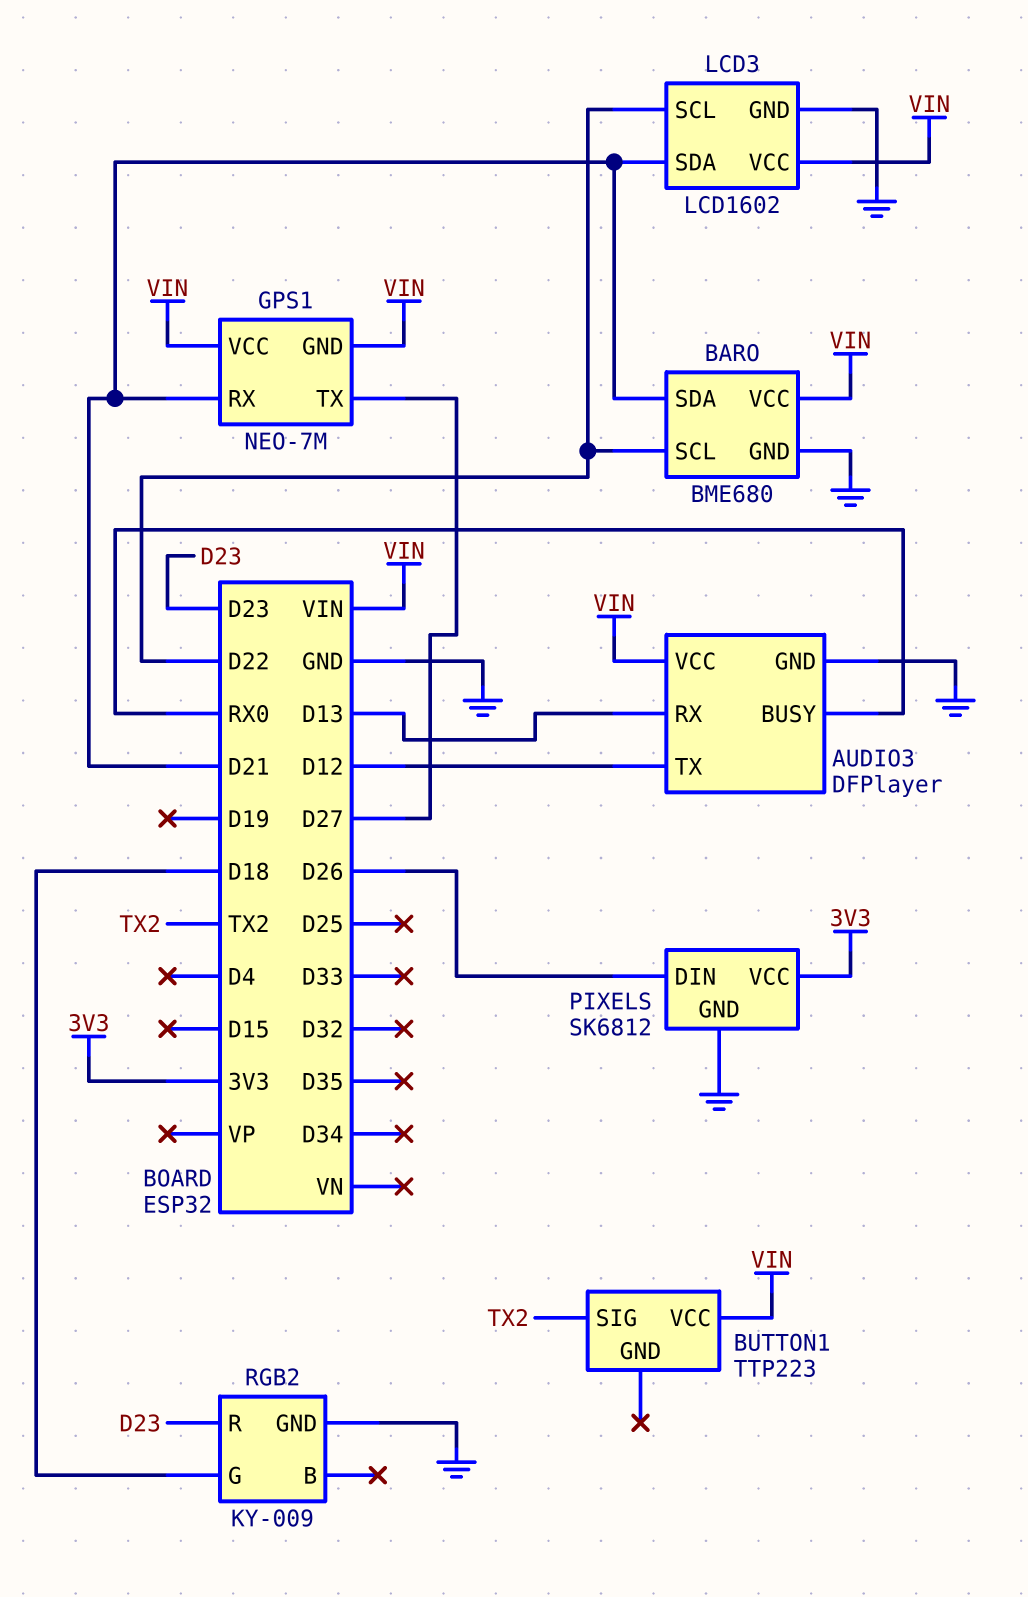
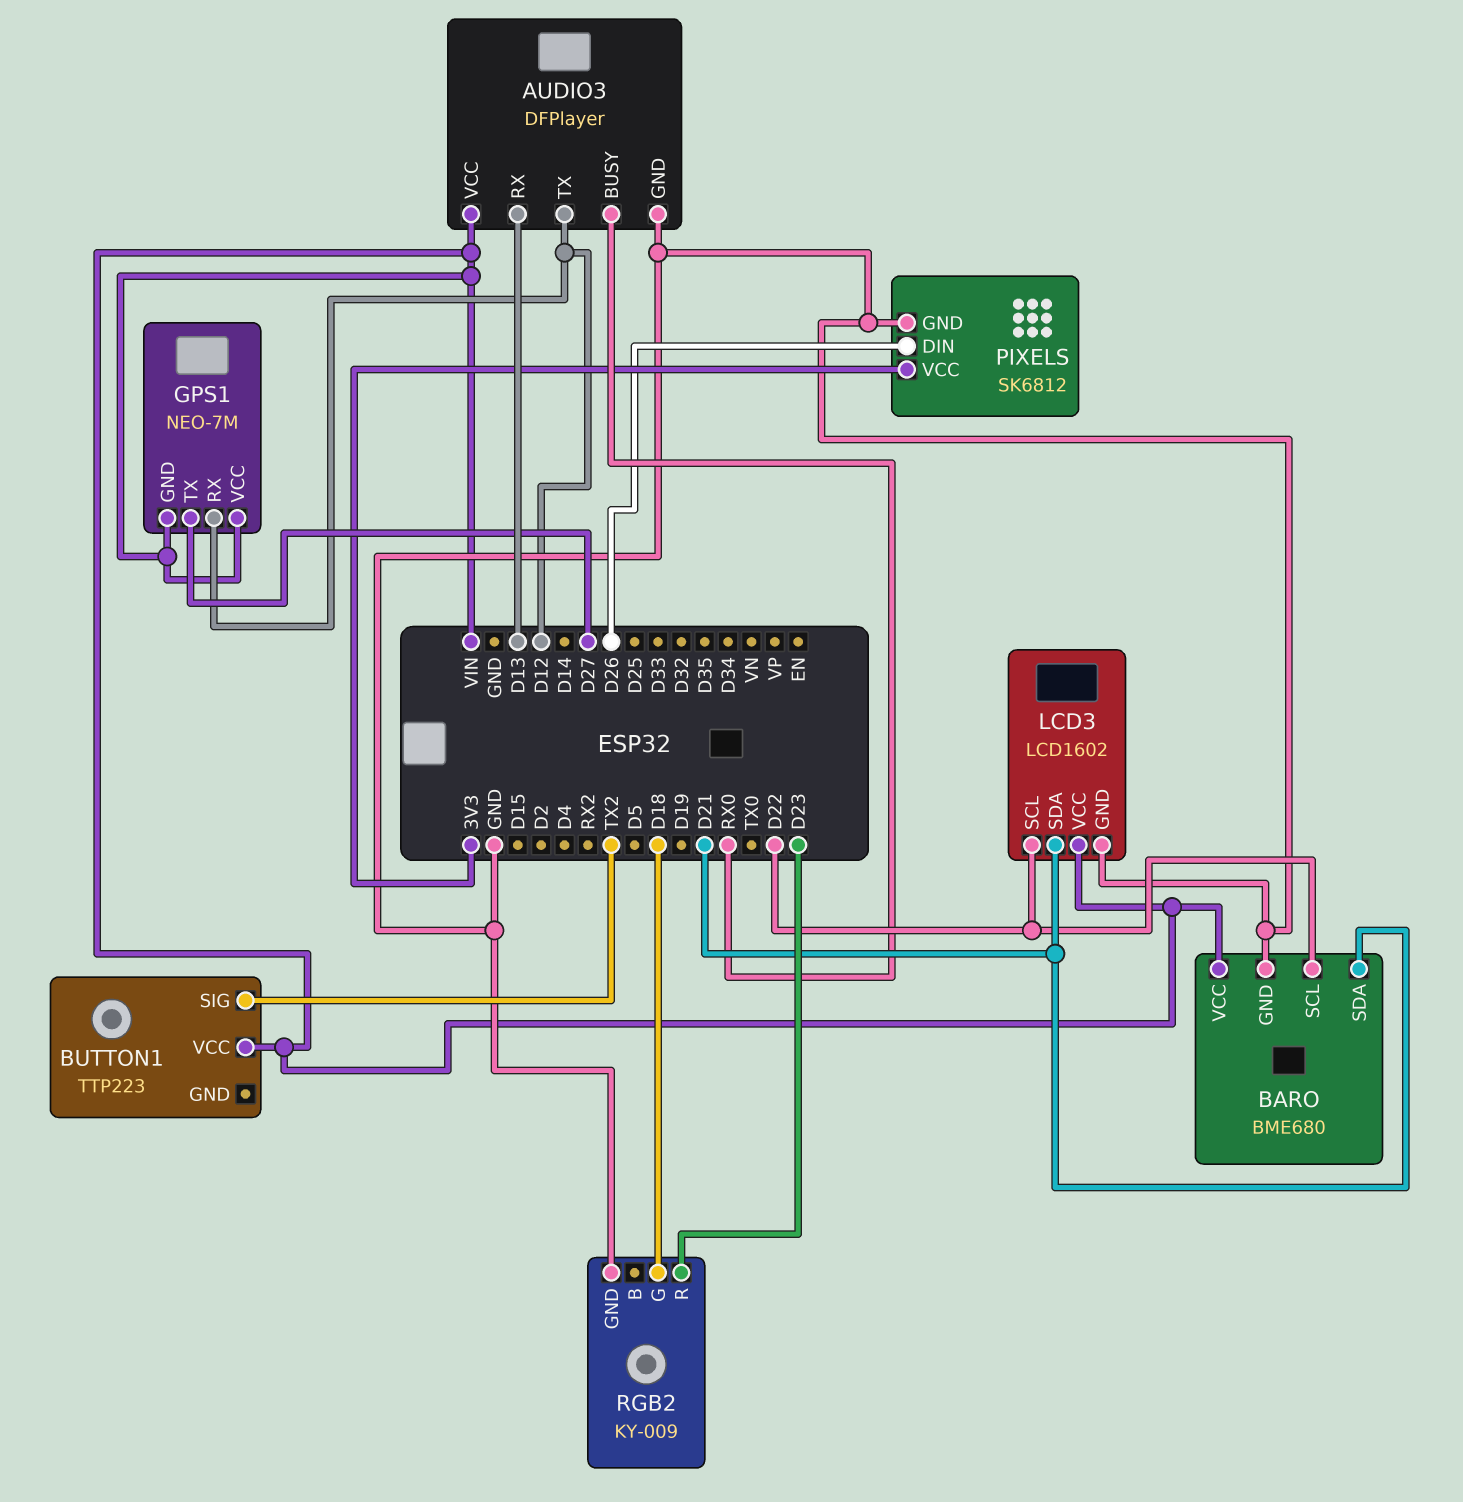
GPS1 pin RX: D21 -> D12

